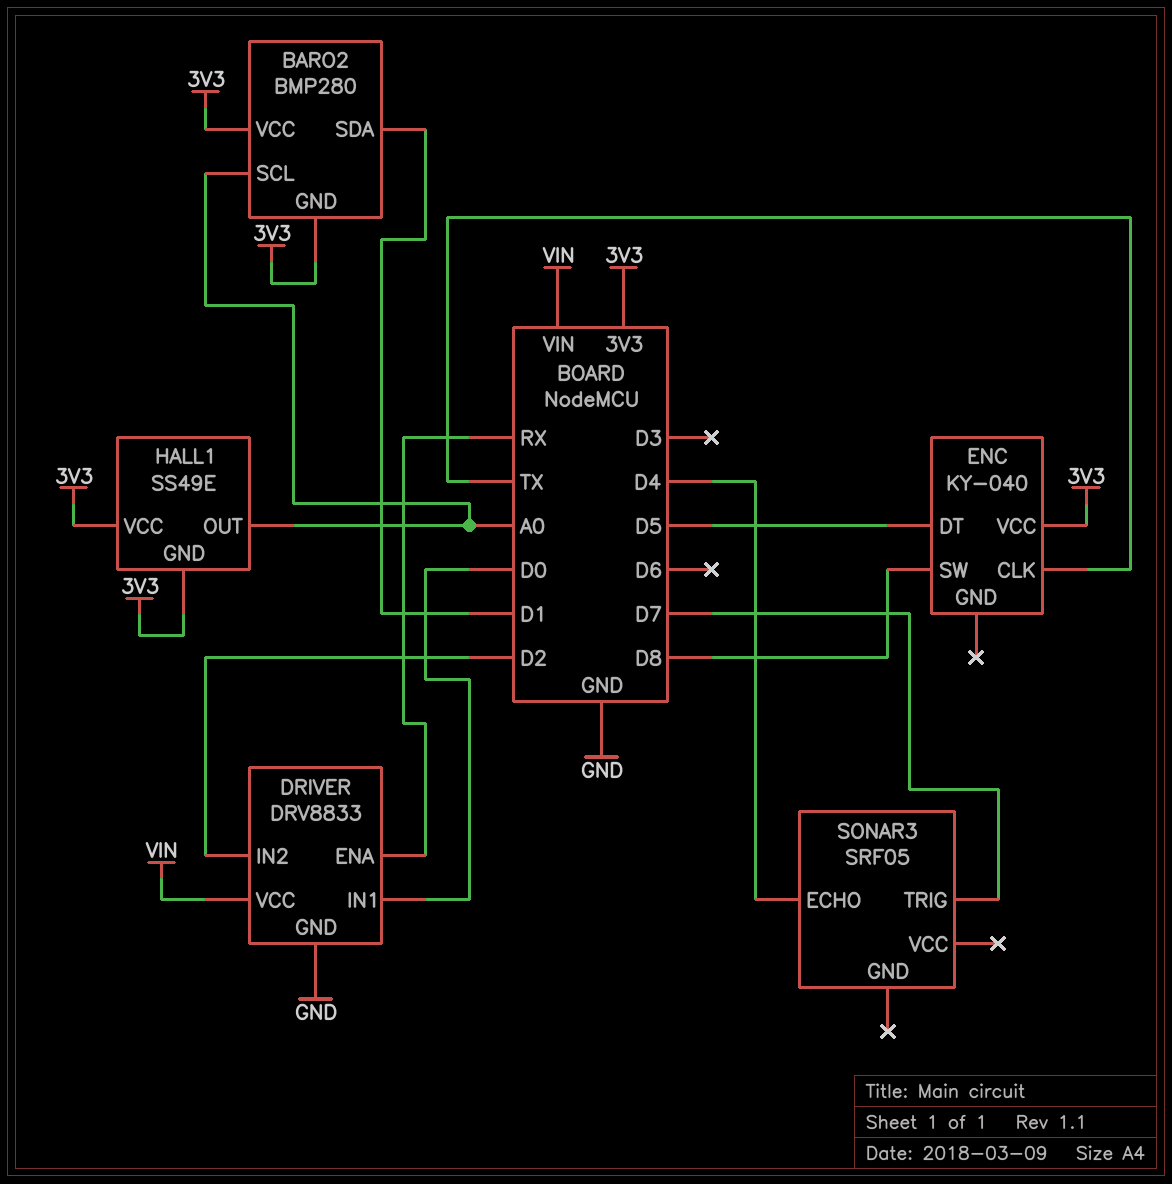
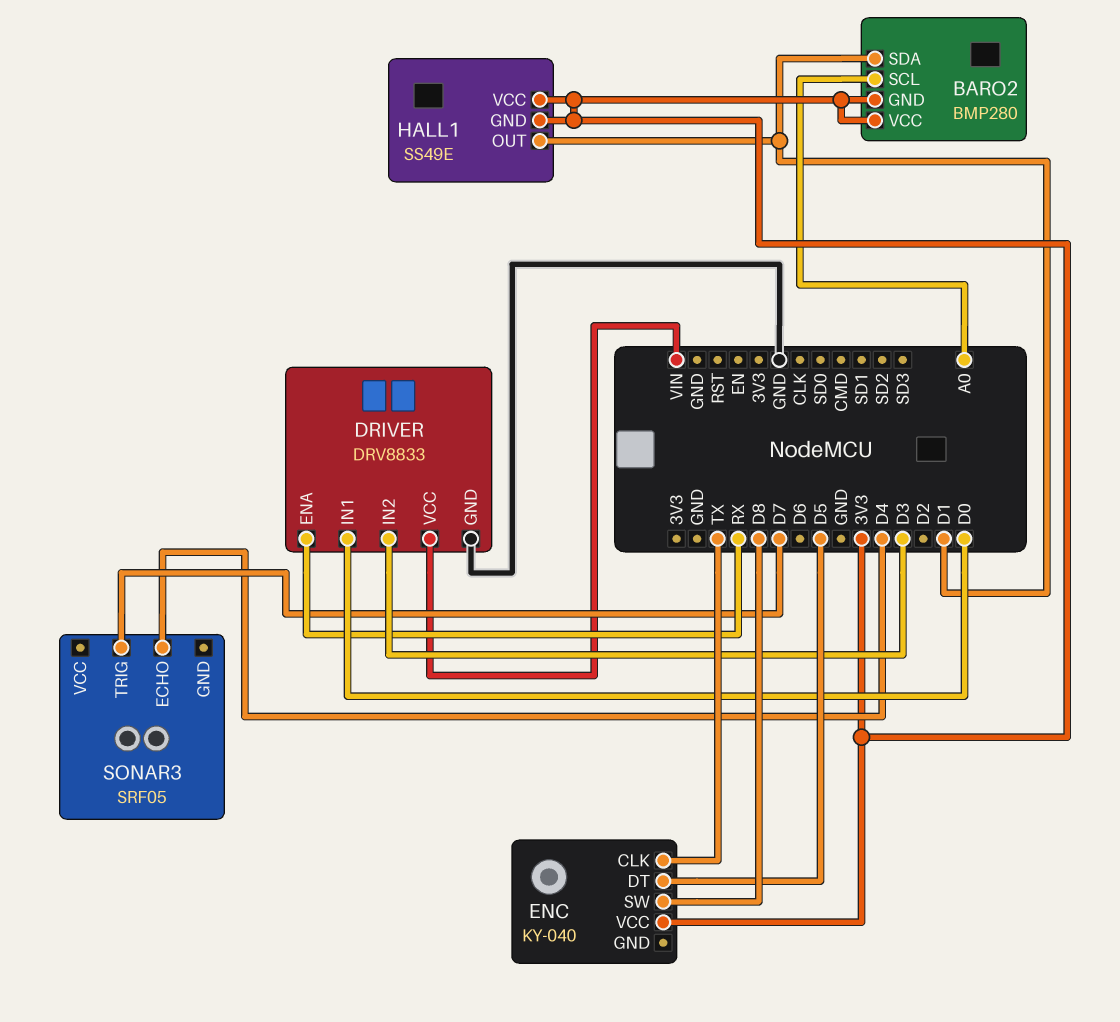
DRIVER pin IN2: D2 -> D3
HALL1 pin OUT: A0 -> D1

